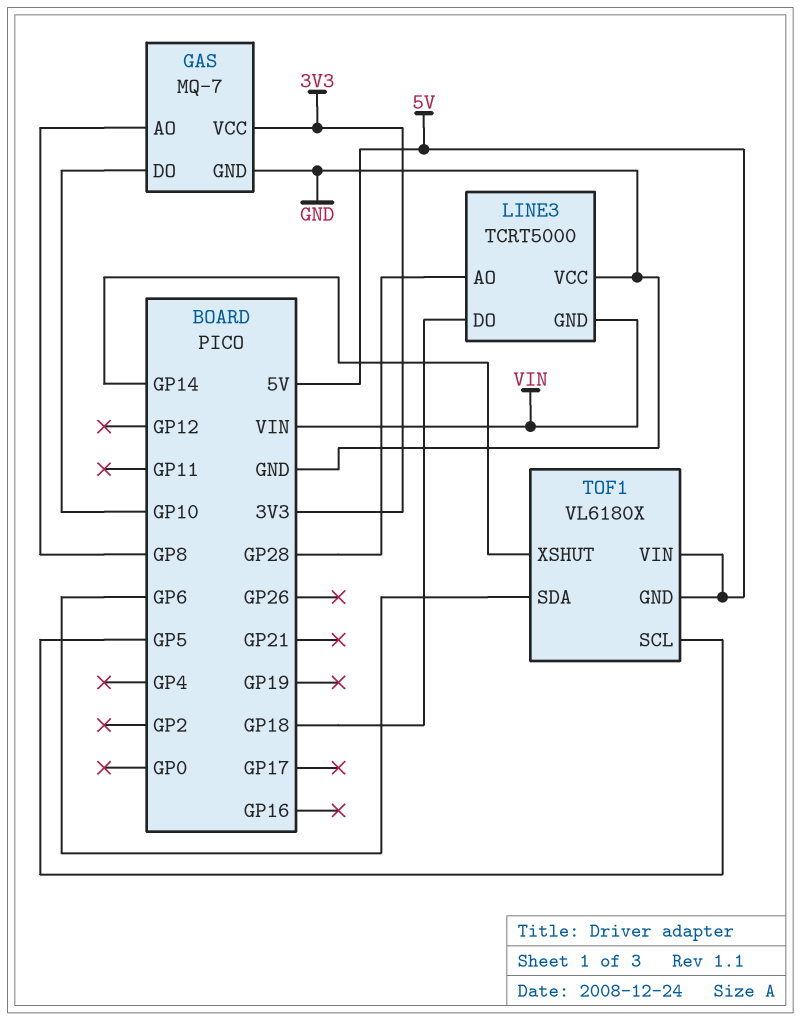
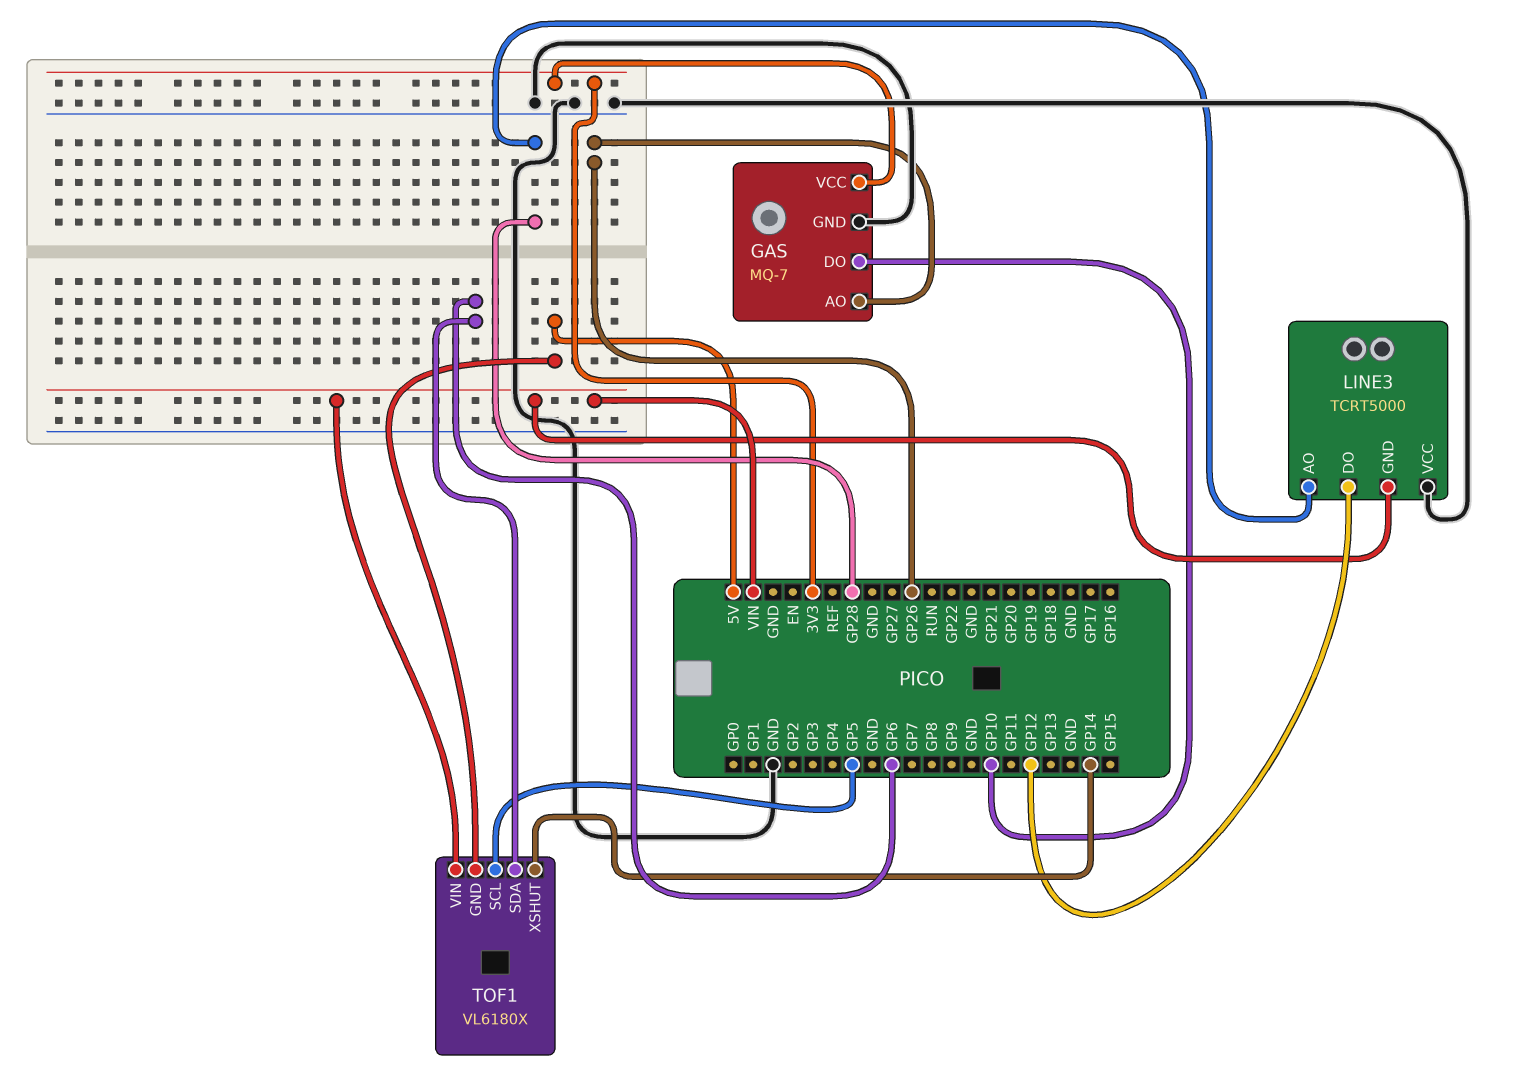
GAS pin AO: GP8 -> GP26
LINE3 pin DO: GP18 -> GP12
TOF1 pin VIN: 5V -> VIN

